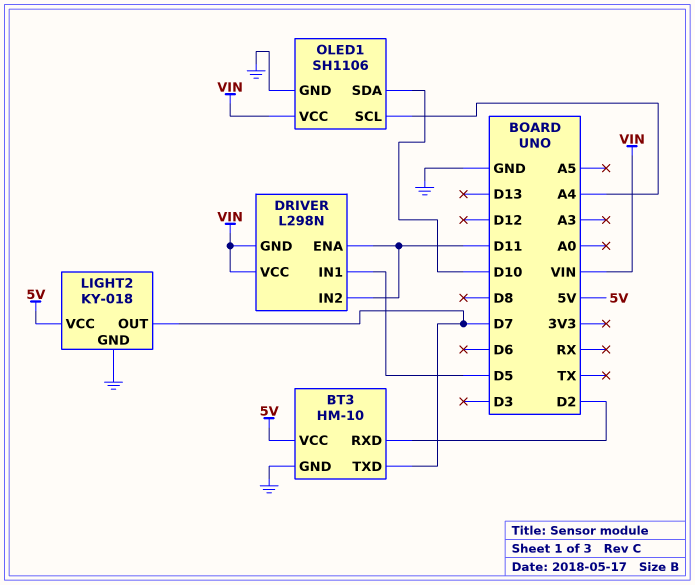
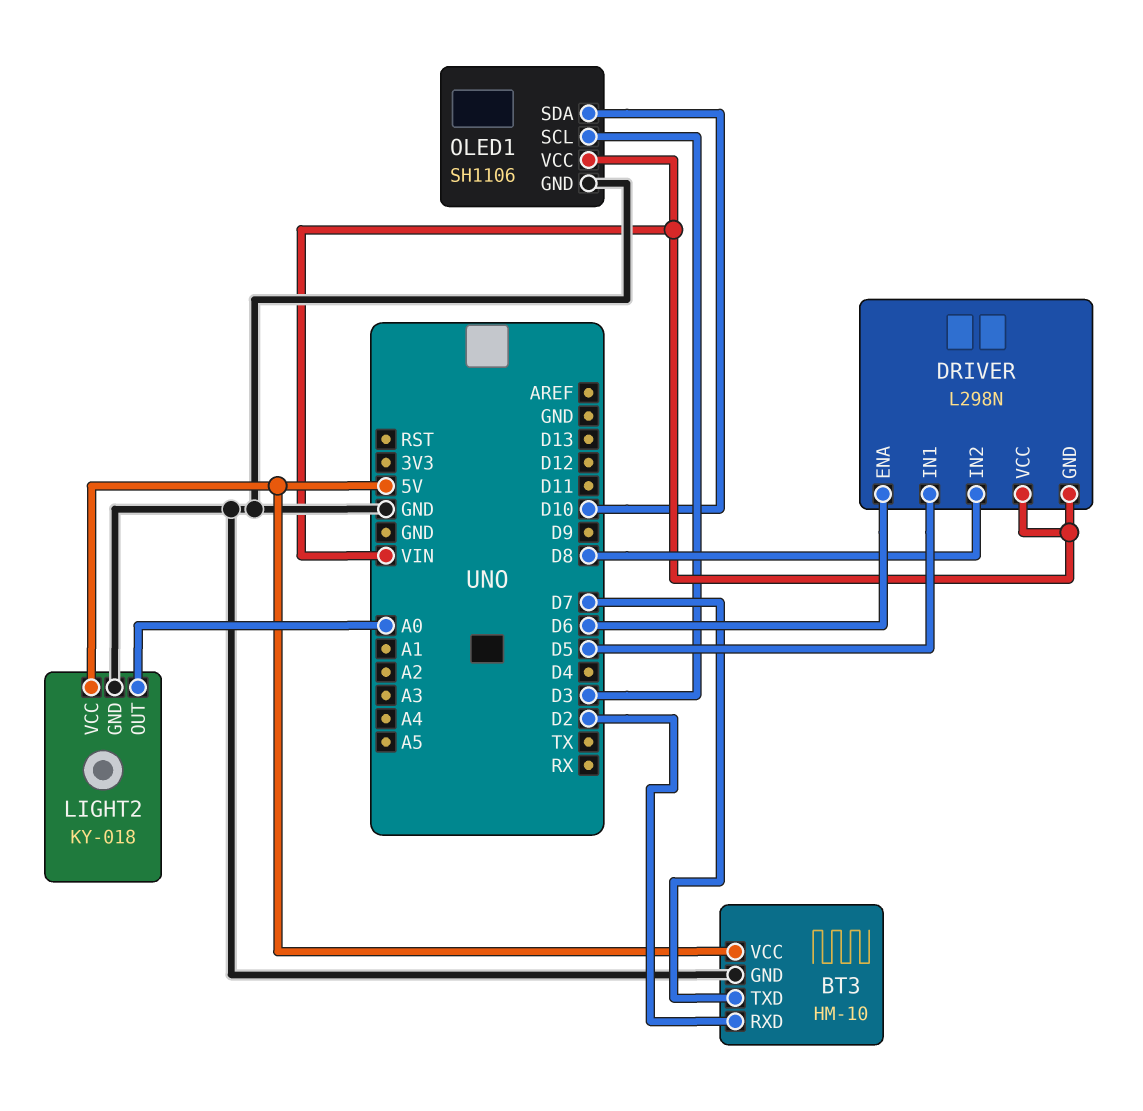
DRIVER pin ENA: D11 -> D6
DRIVER pin IN2: D11 -> D8
LIGHT2 pin OUT: D7 -> A0
OLED1 pin SCL: A4 -> D3

